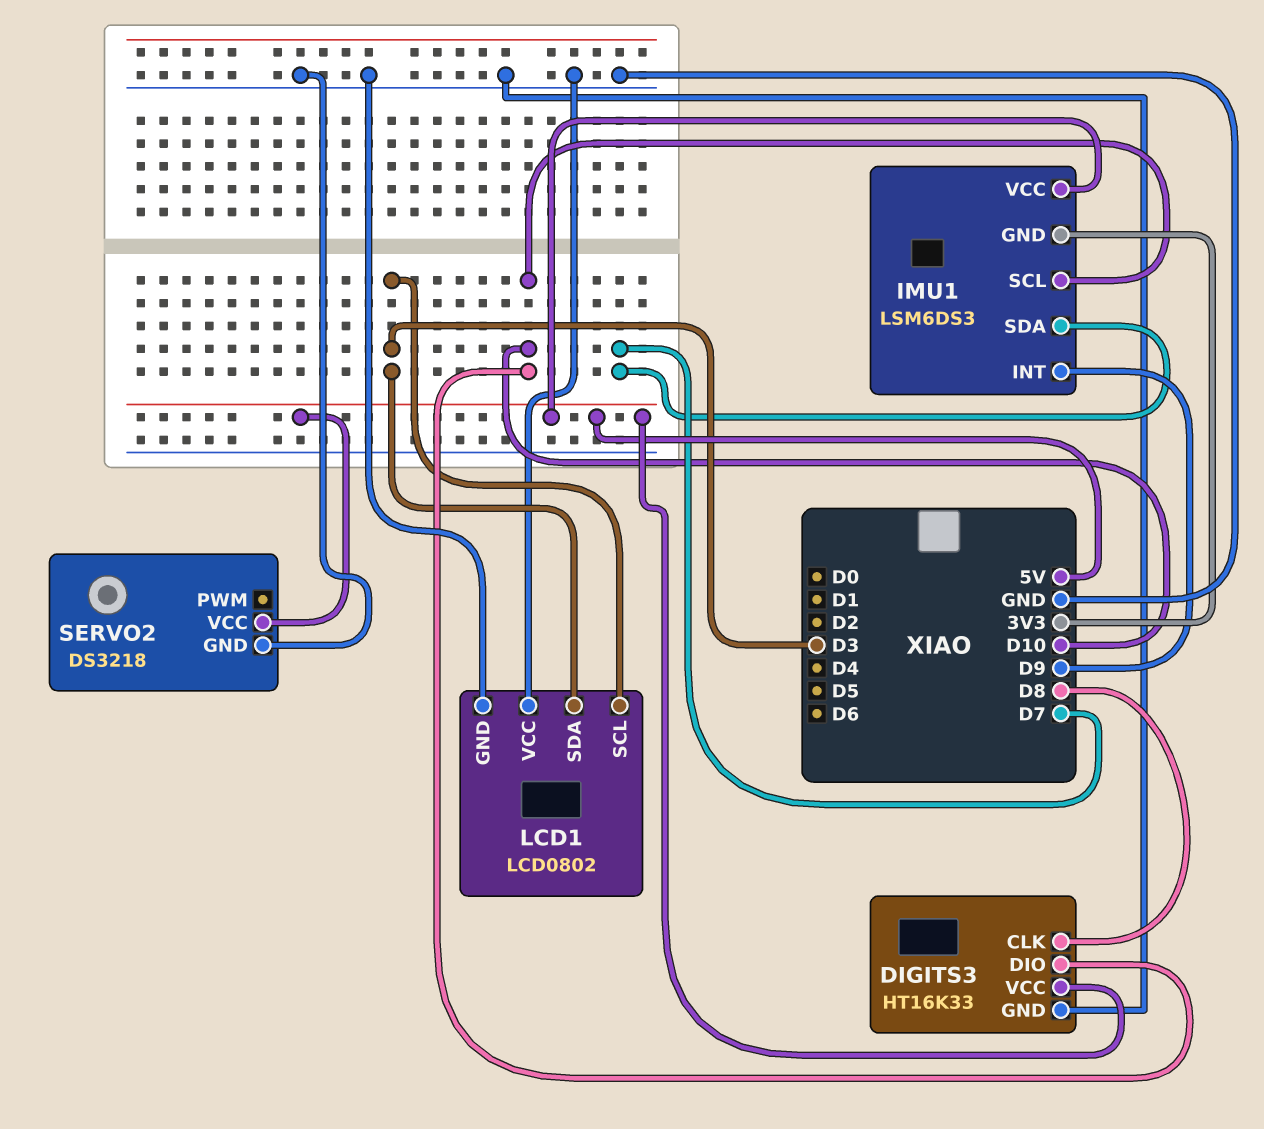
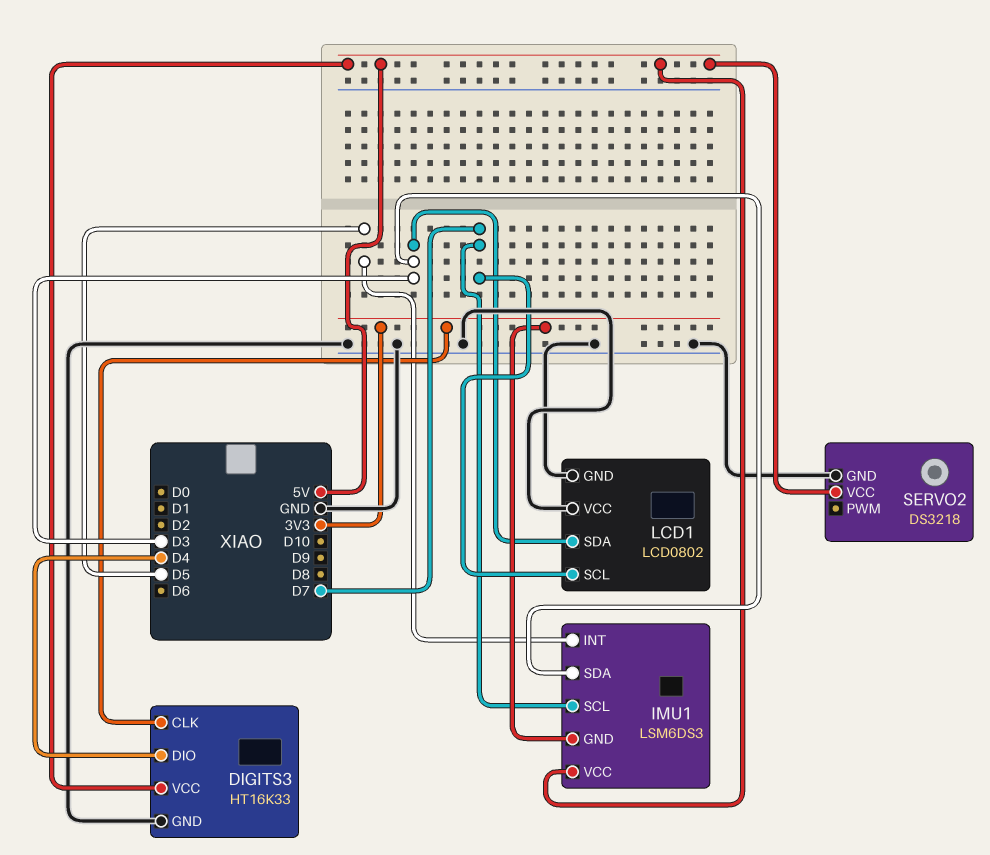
DIGITS3 pin CLK: D8 -> 3V3
DIGITS3 pin DIO: D10 -> D4
IMU1 pin INT: D9 -> D5
IMU1 pin SCL: D10 -> D7
IMU1 pin SDA: D7 -> D3
LCD1 pin SCL: D3 -> D7

